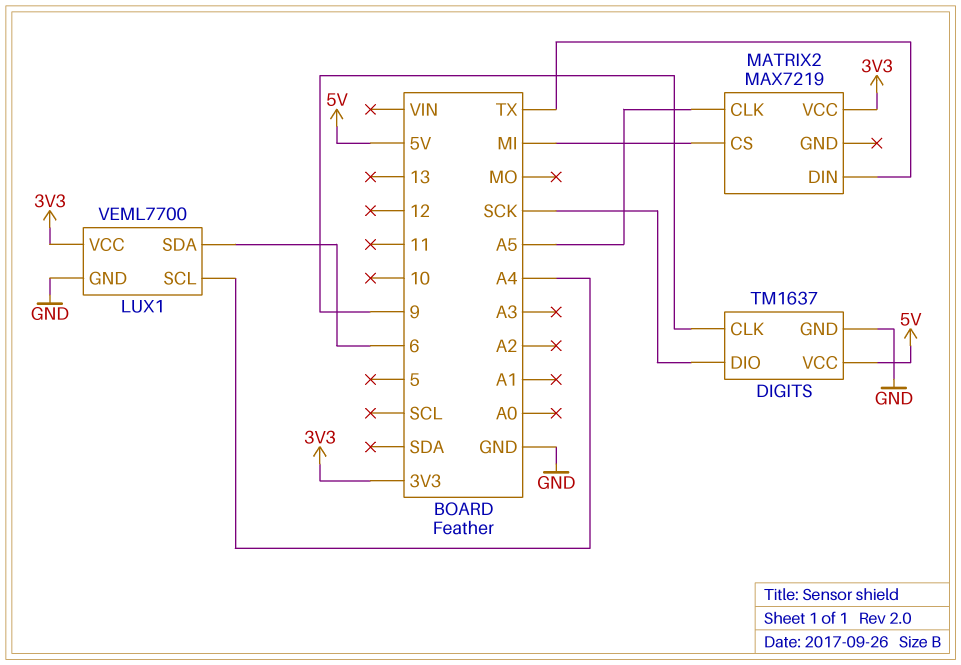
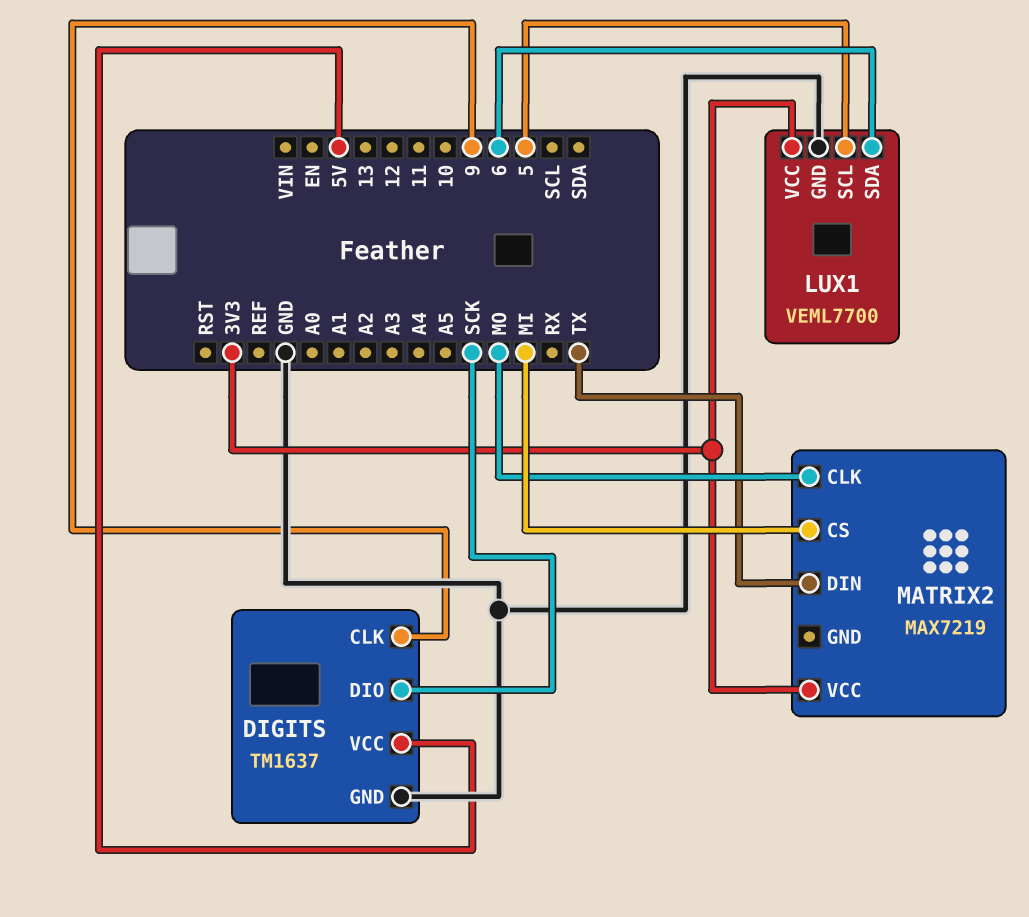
LUX1 pin SCL: A4 -> 5
MATRIX2 pin CLK: A5 -> MO

